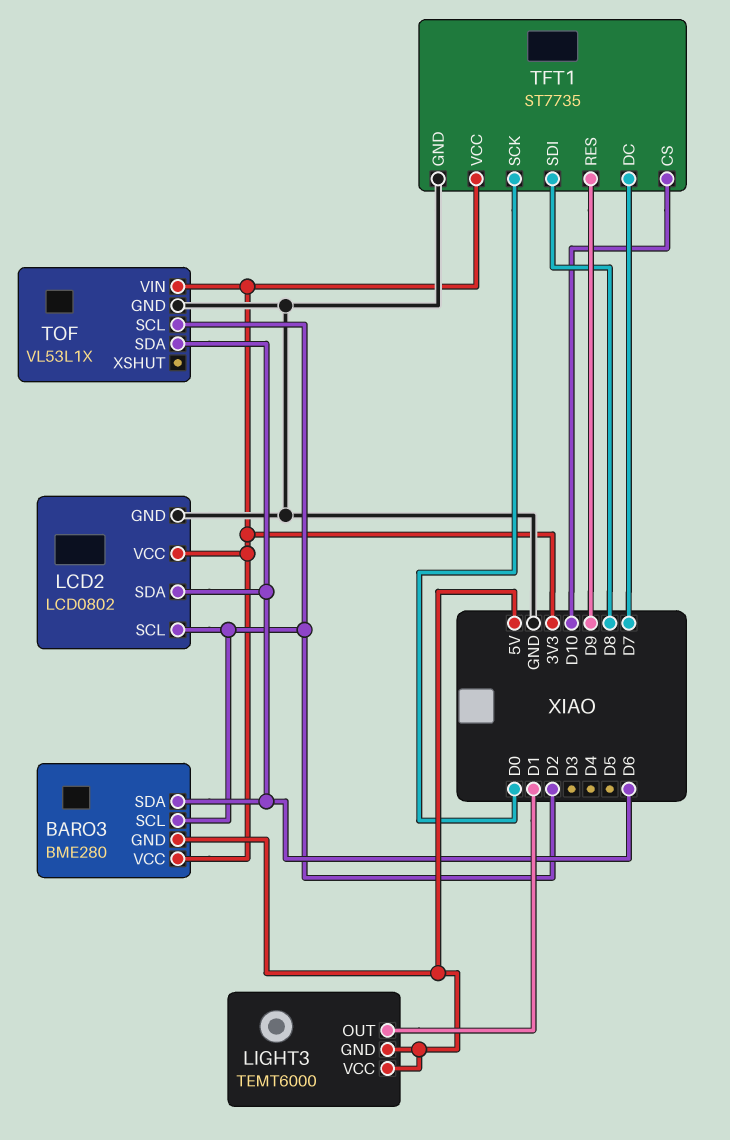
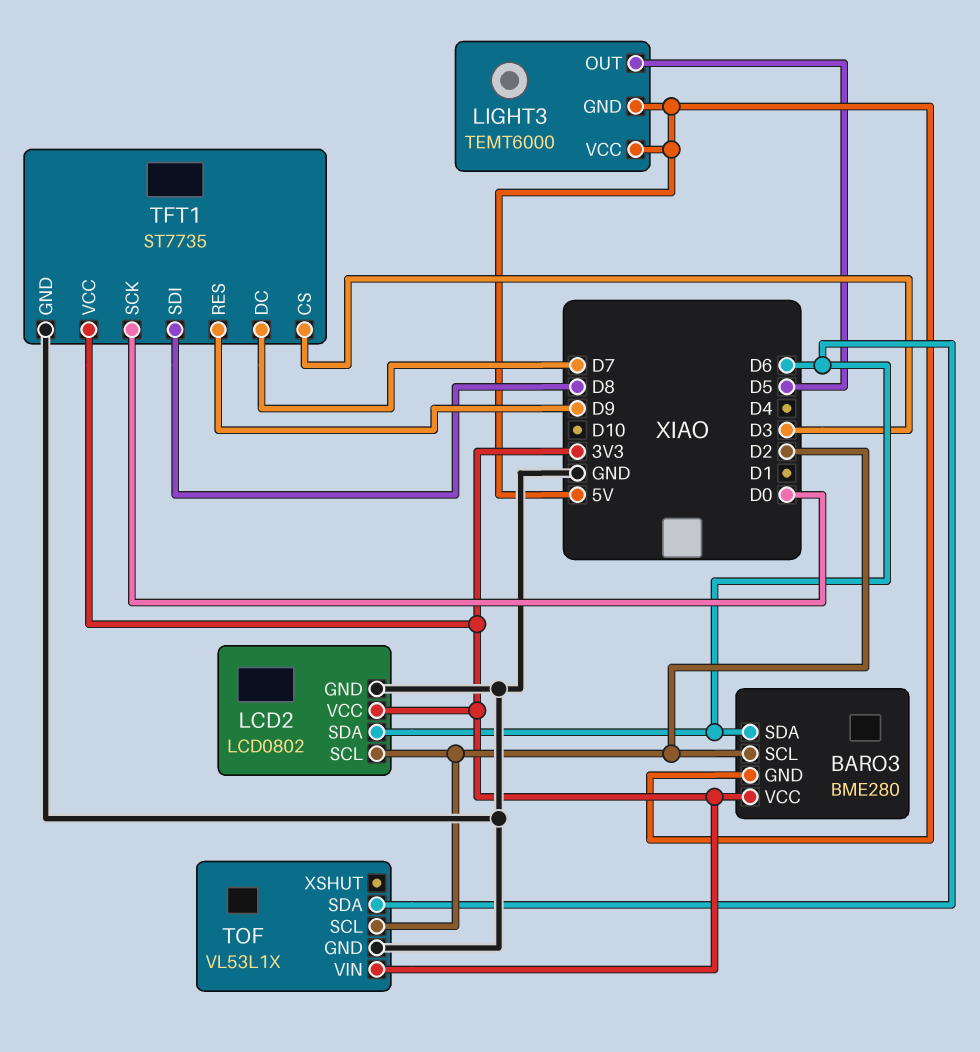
LIGHT3 pin OUT: D1 -> D5
TFT1 pin CS: D10 -> D3

